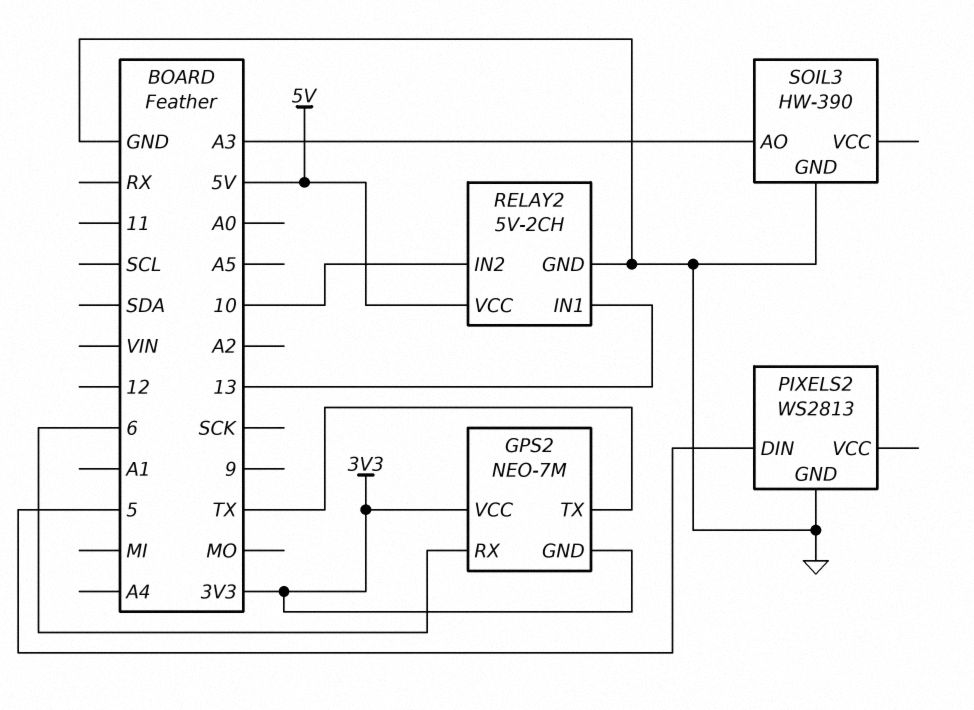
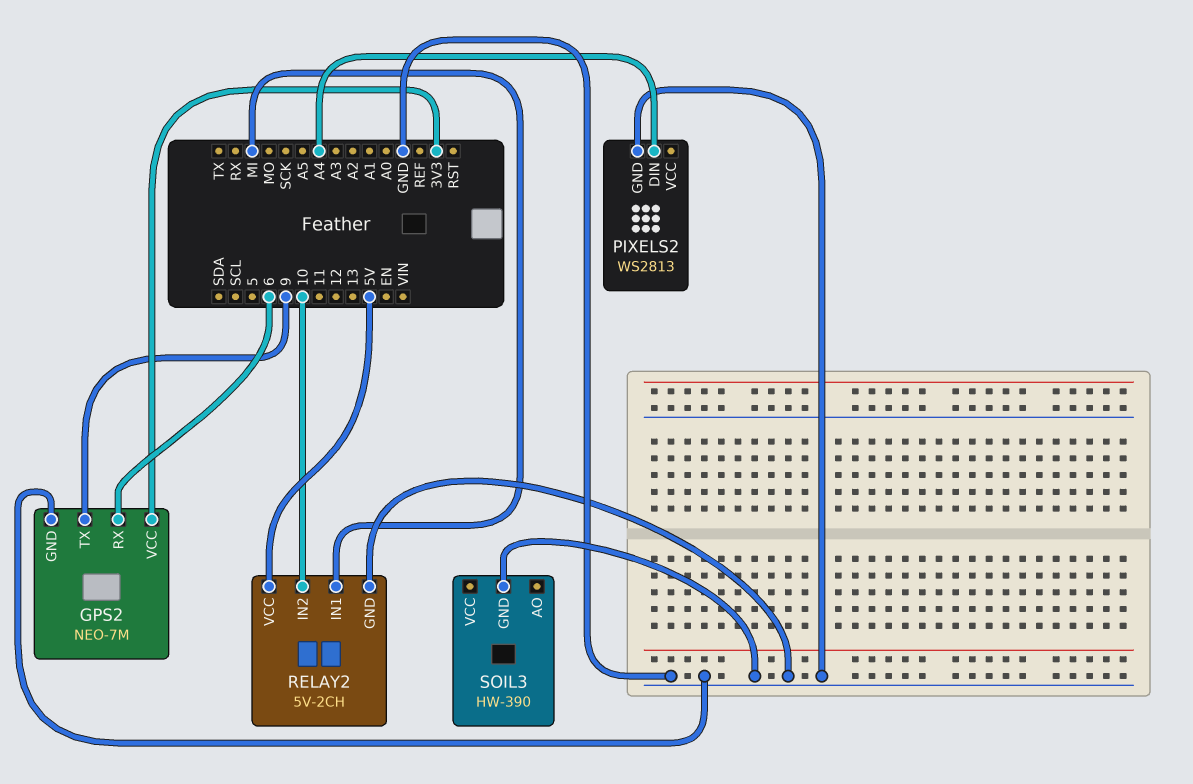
GPS2 pin GND: 3V3 -> GND
GPS2 pin TX: TX -> 9
PIXELS2 pin DIN: 5 -> A4
RELAY2 pin IN1: 13 -> MI
SOIL3 pin AO: A3 -> none

